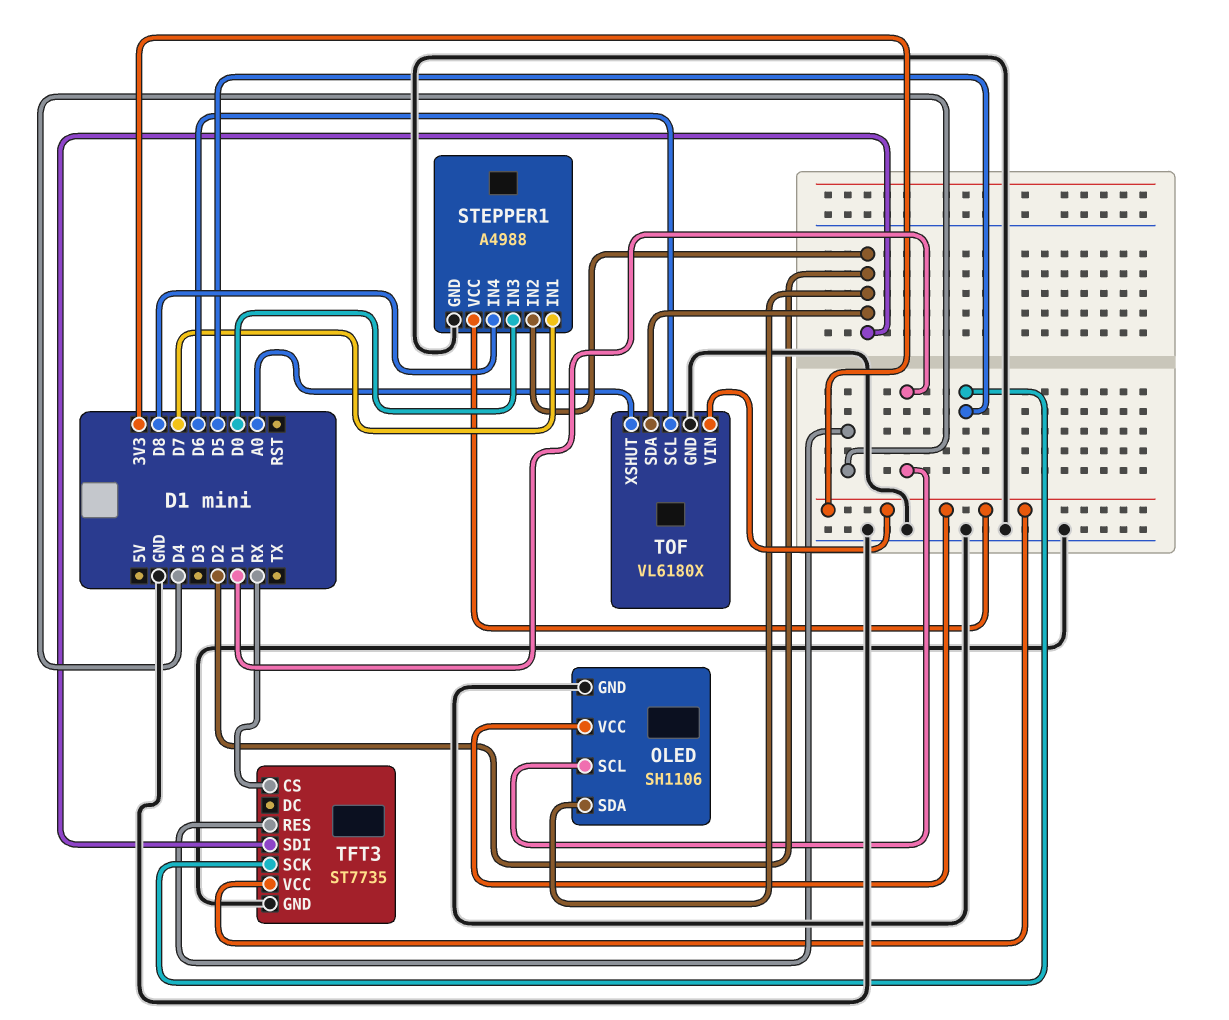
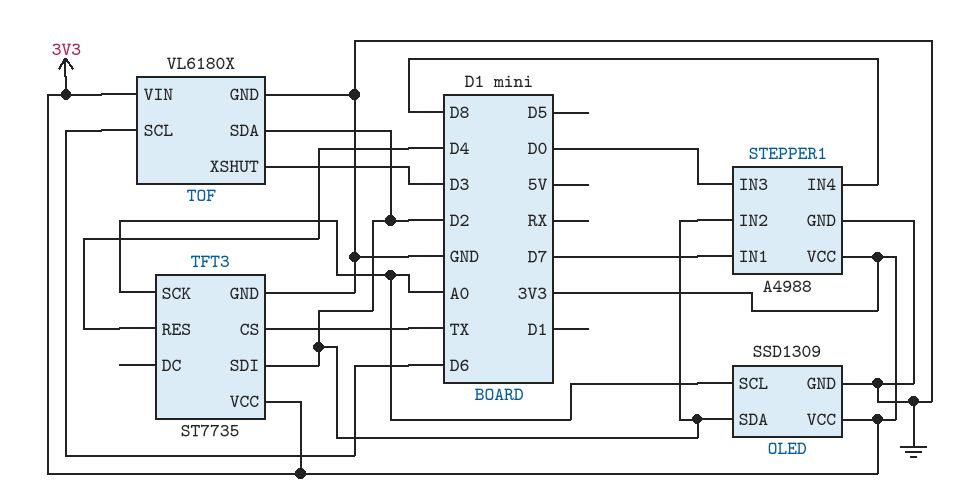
OLED: SH1106 -> SSD1309
OLED pin SCL: D1 -> A0
TFT3 pin CS: RX -> TX
TFT3 pin SCK: D5 -> A0
TOF pin XSHUT: A0 -> D3

